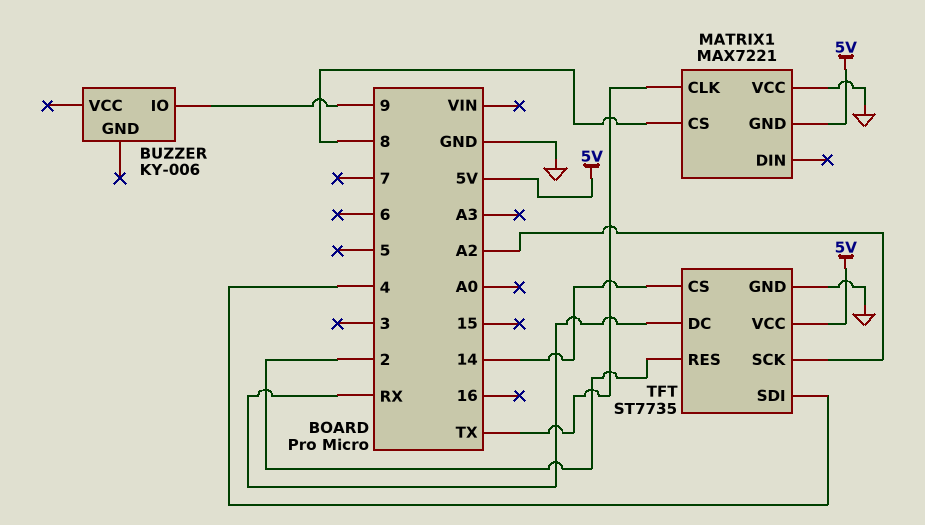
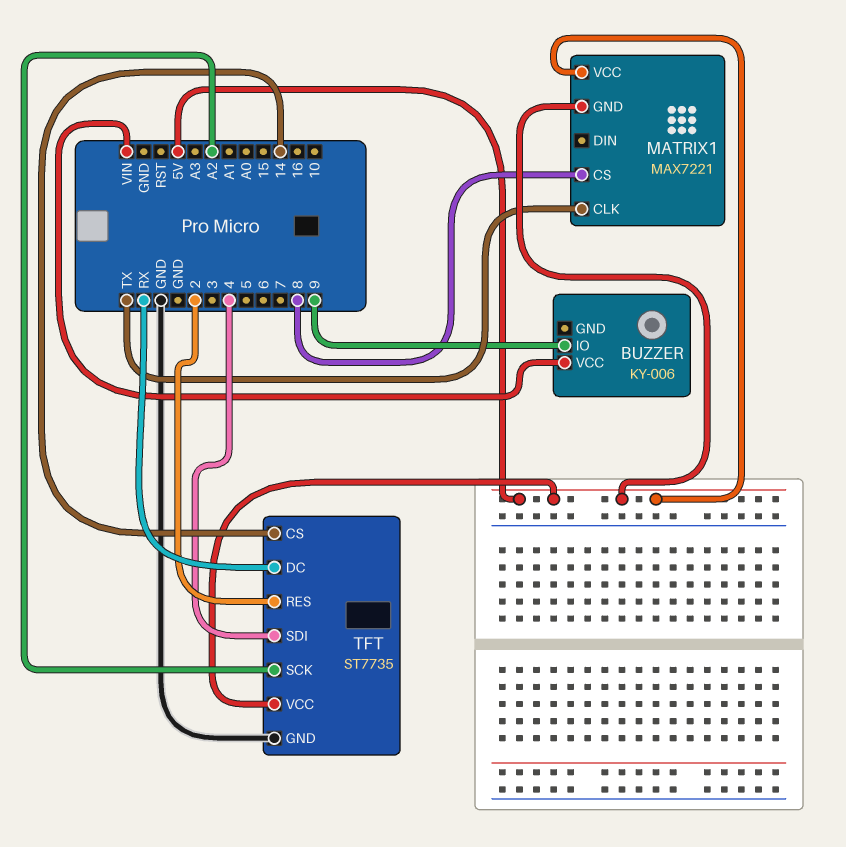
BUZZER pin VCC: none -> VIN
MATRIX1 pin VCC: GND -> 5V

